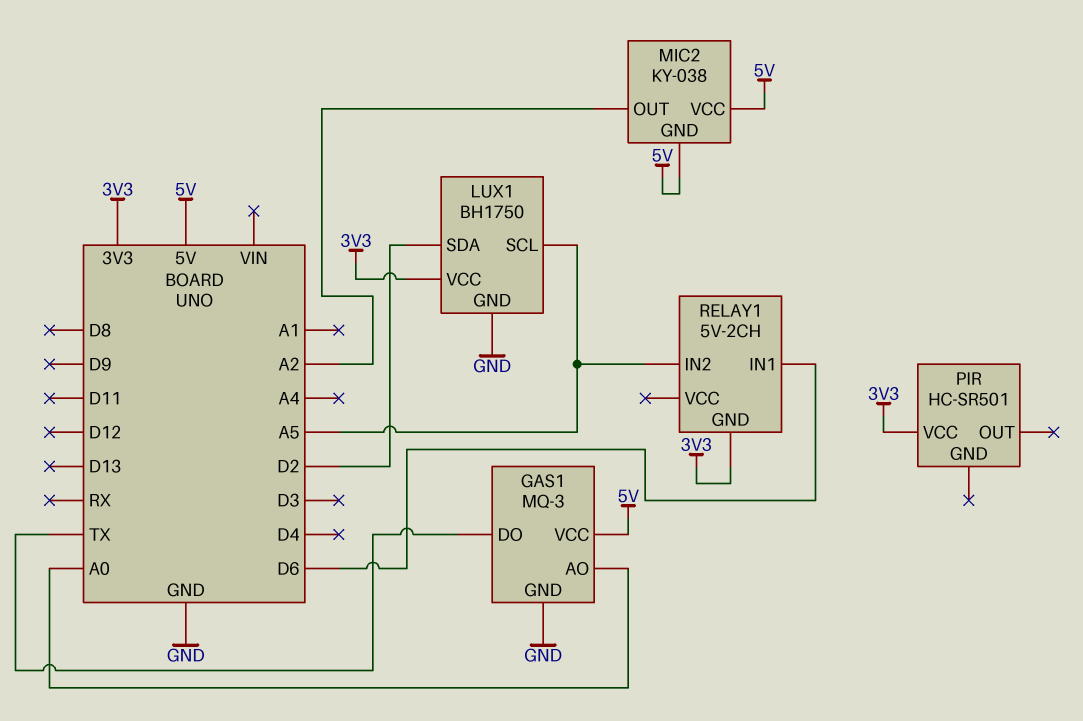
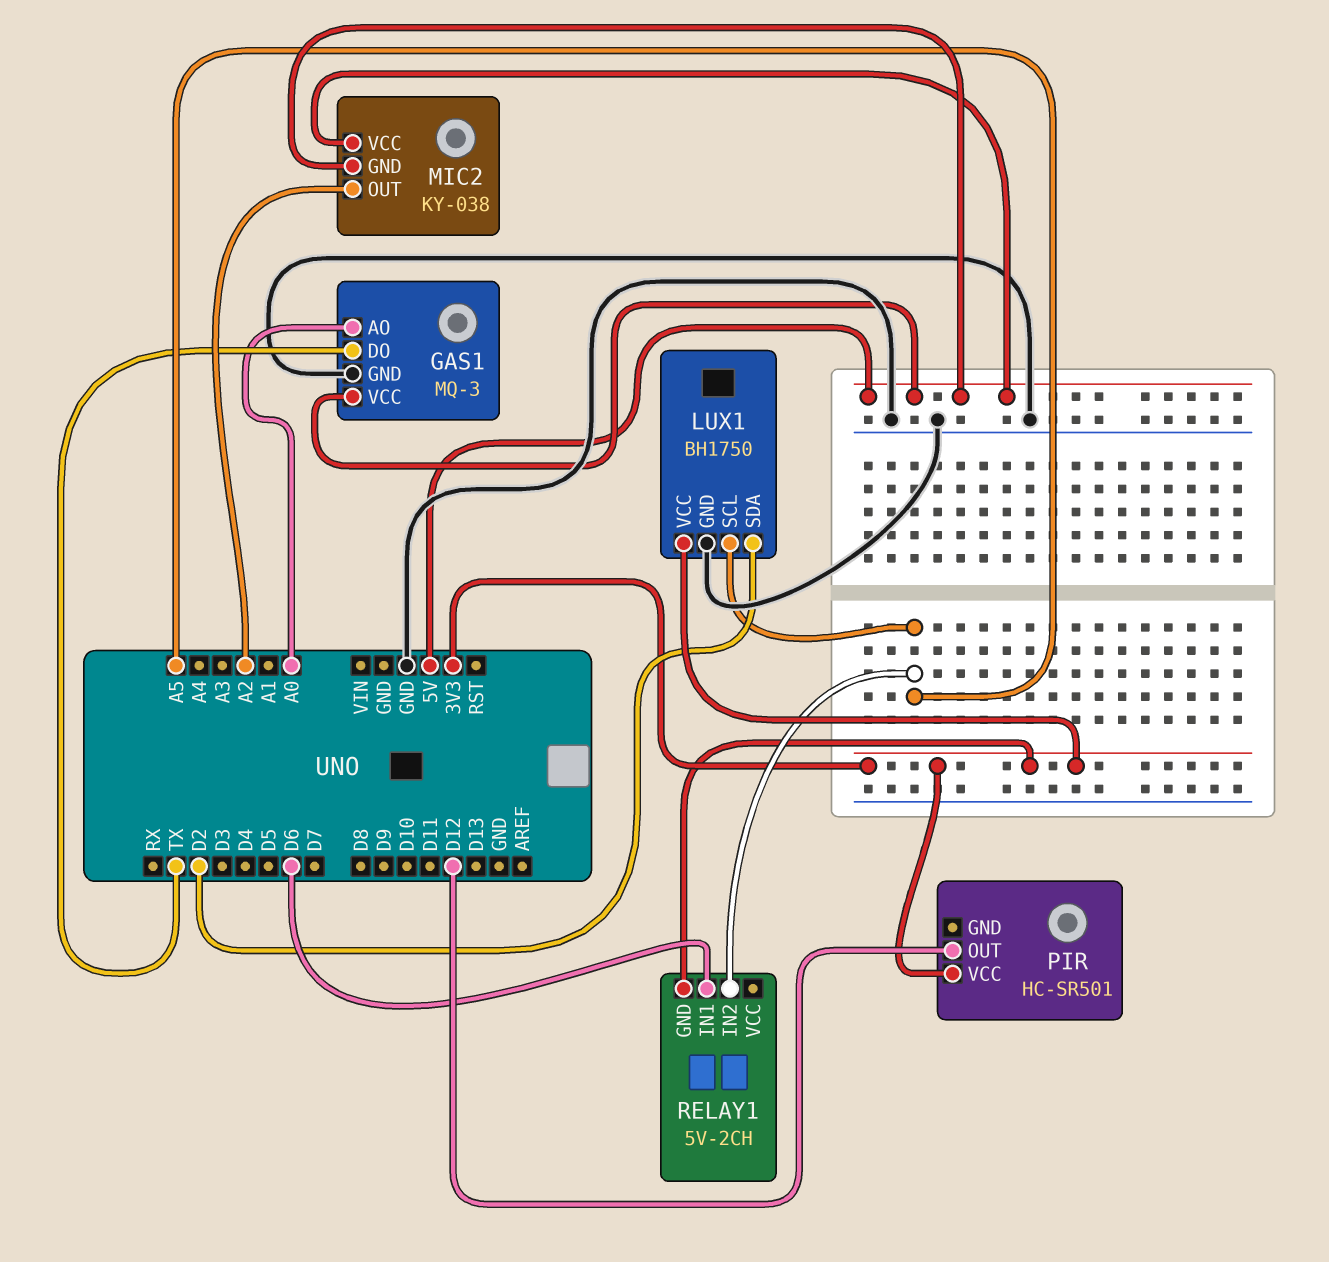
PIR pin OUT: none -> D12

